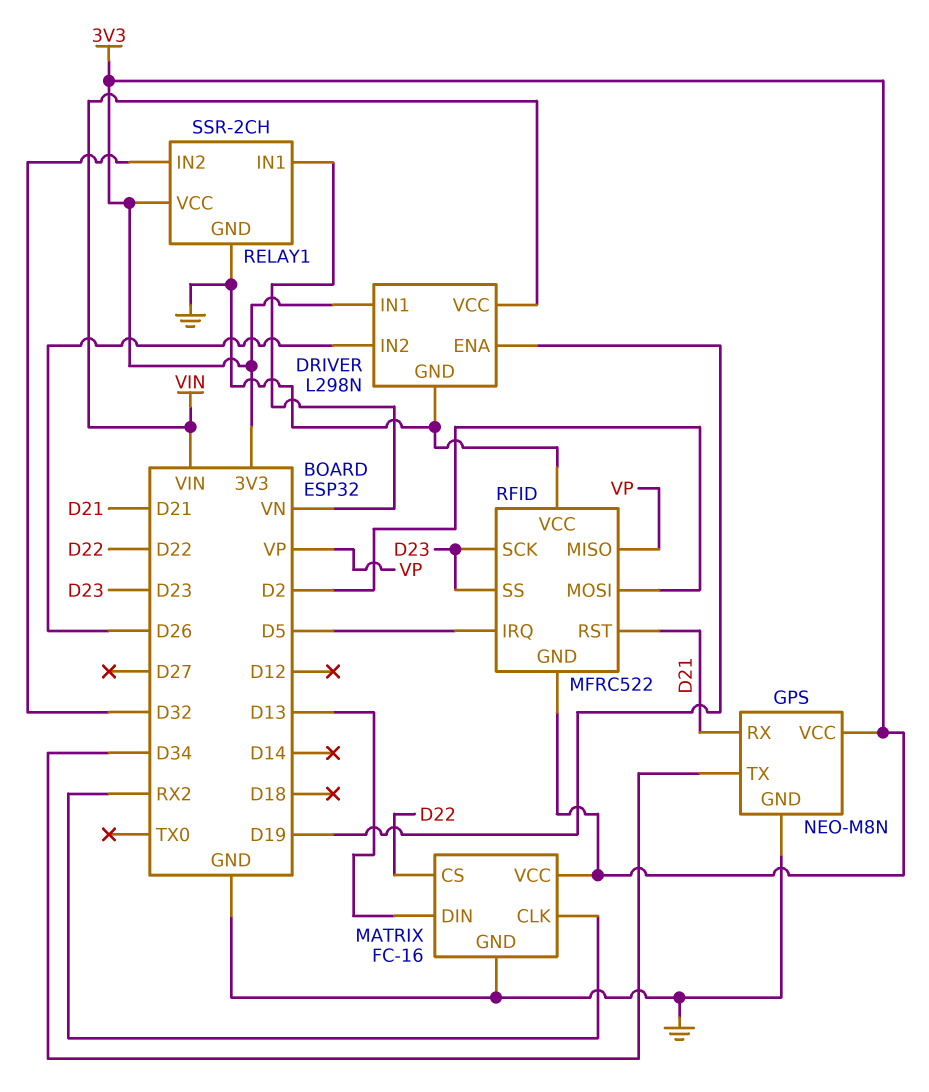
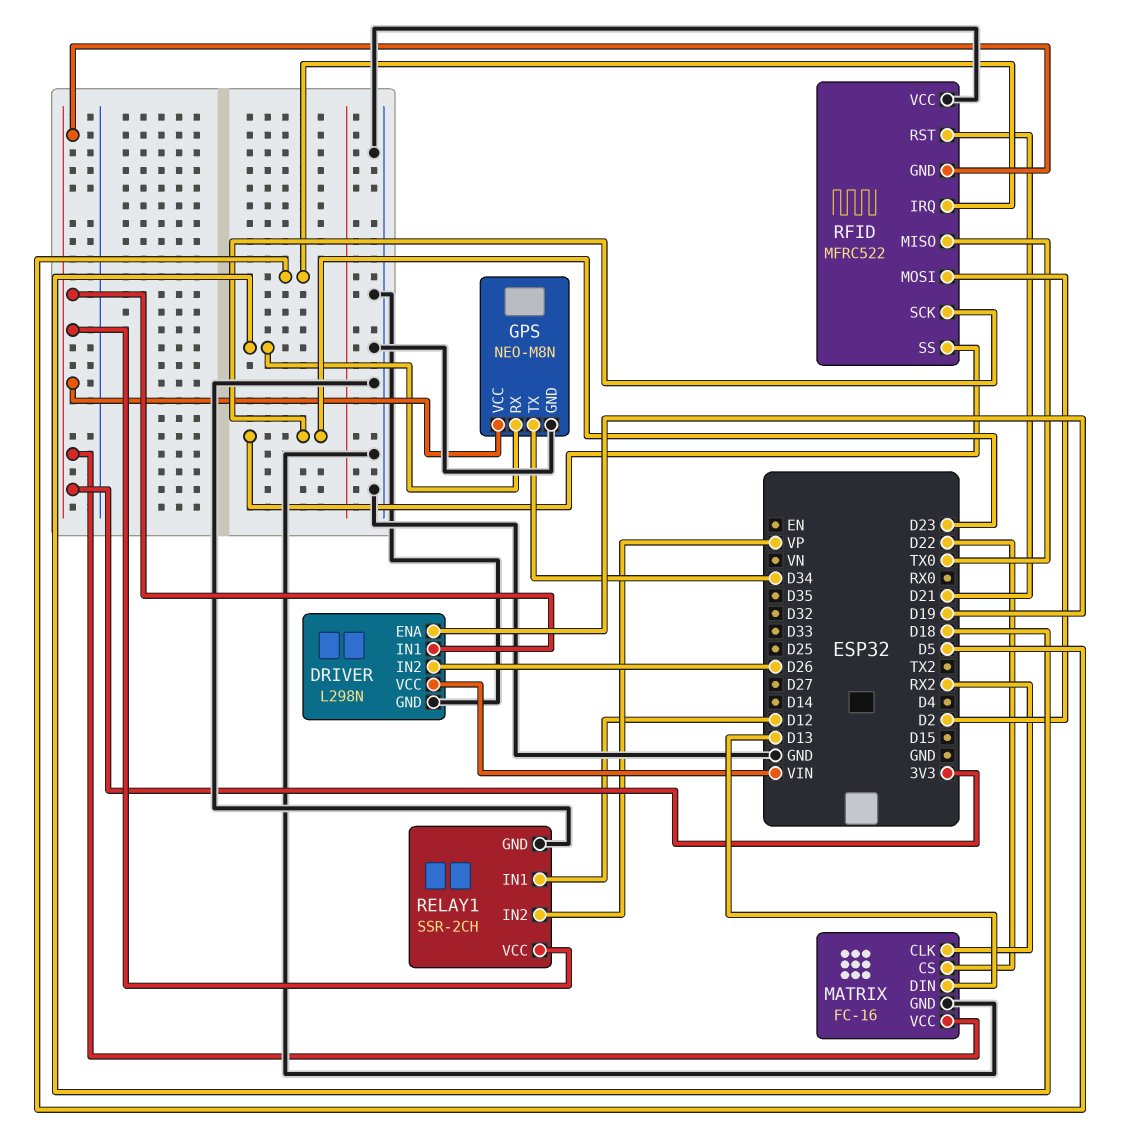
GPS pin RX: D21 -> D18
RELAY1 pin IN1: VN -> D12
RELAY1 pin IN2: D32 -> VP
RFID pin MISO: VP -> TX0

